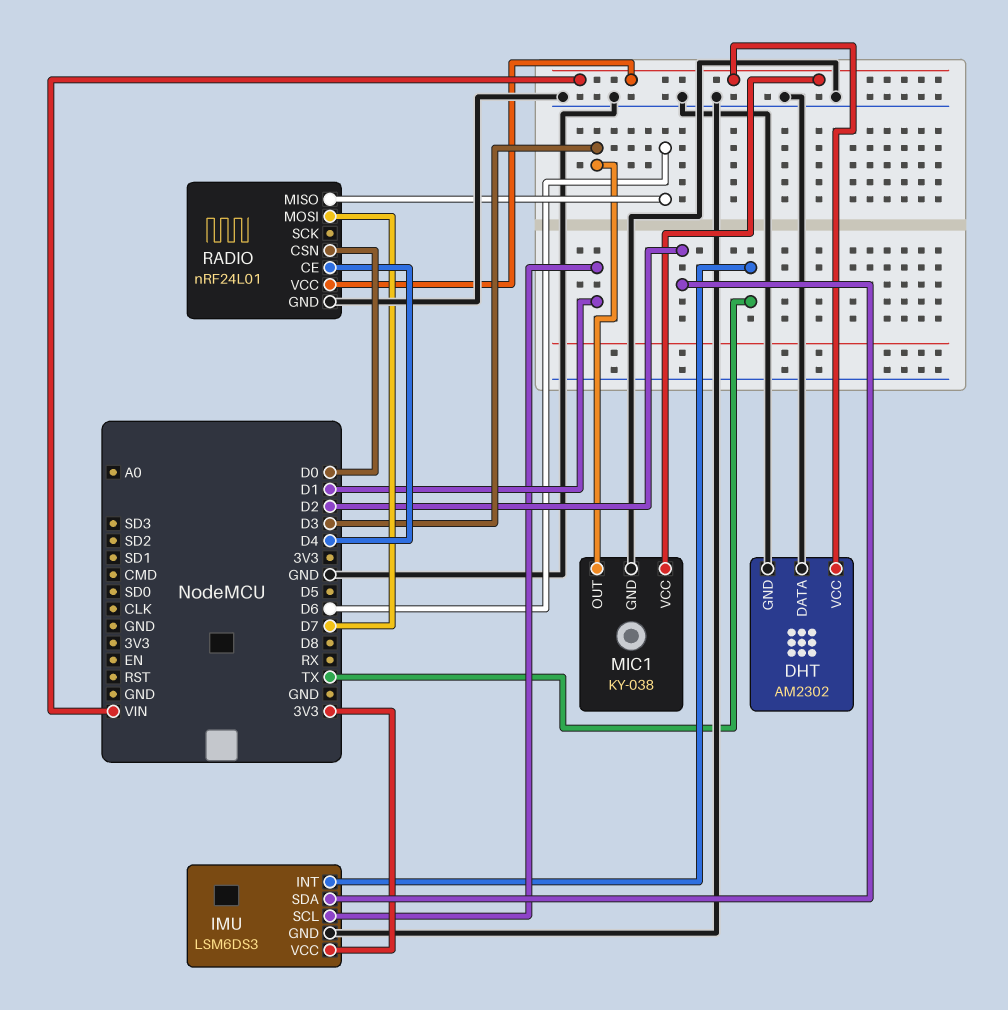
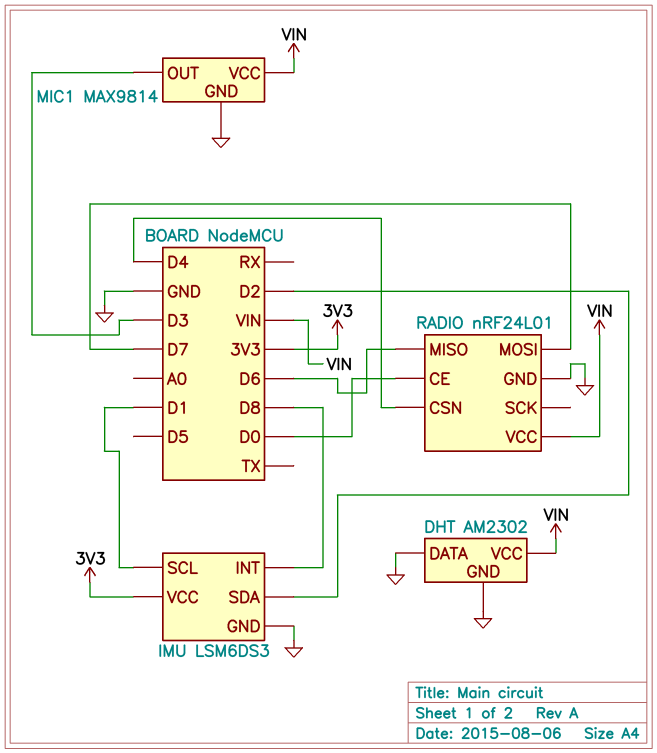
IMU pin INT: TX -> D8
MIC1: KY-038 -> MAX9814
RADIO pin CE: D4 -> D0
RADIO pin CSN: D0 -> D4

